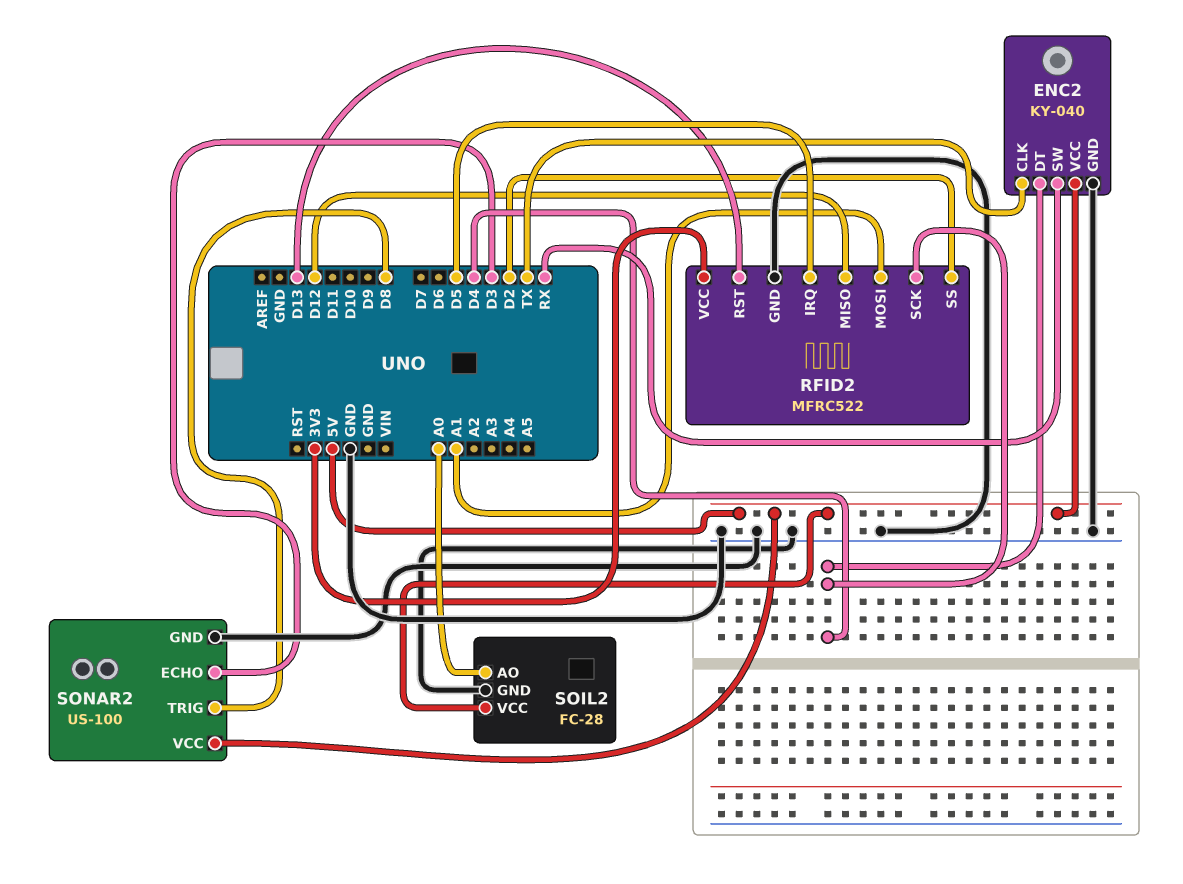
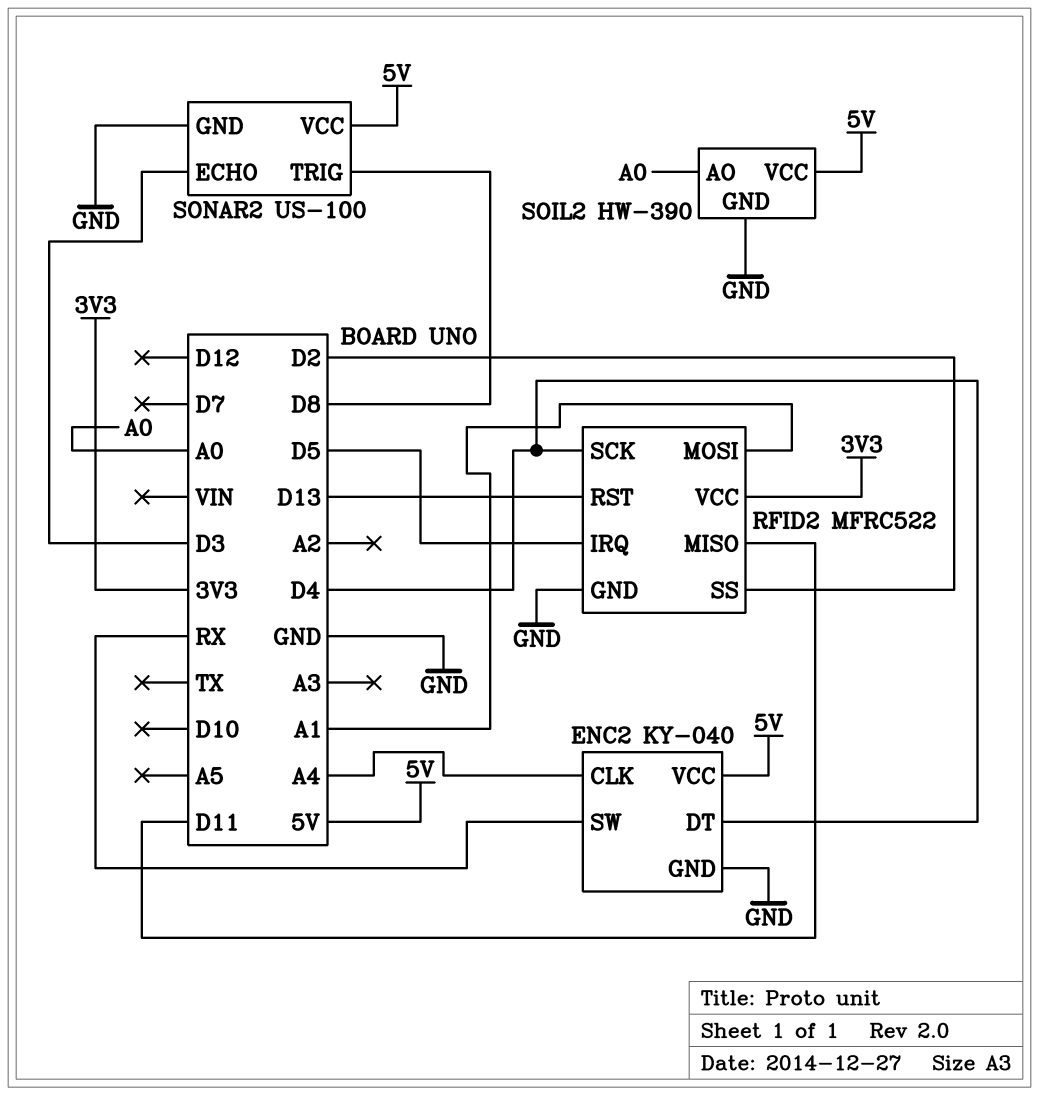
ENC2 pin CLK: TX -> A4
RFID2 pin MISO: D12 -> D11
SOIL2: FC-28 -> HW-390

